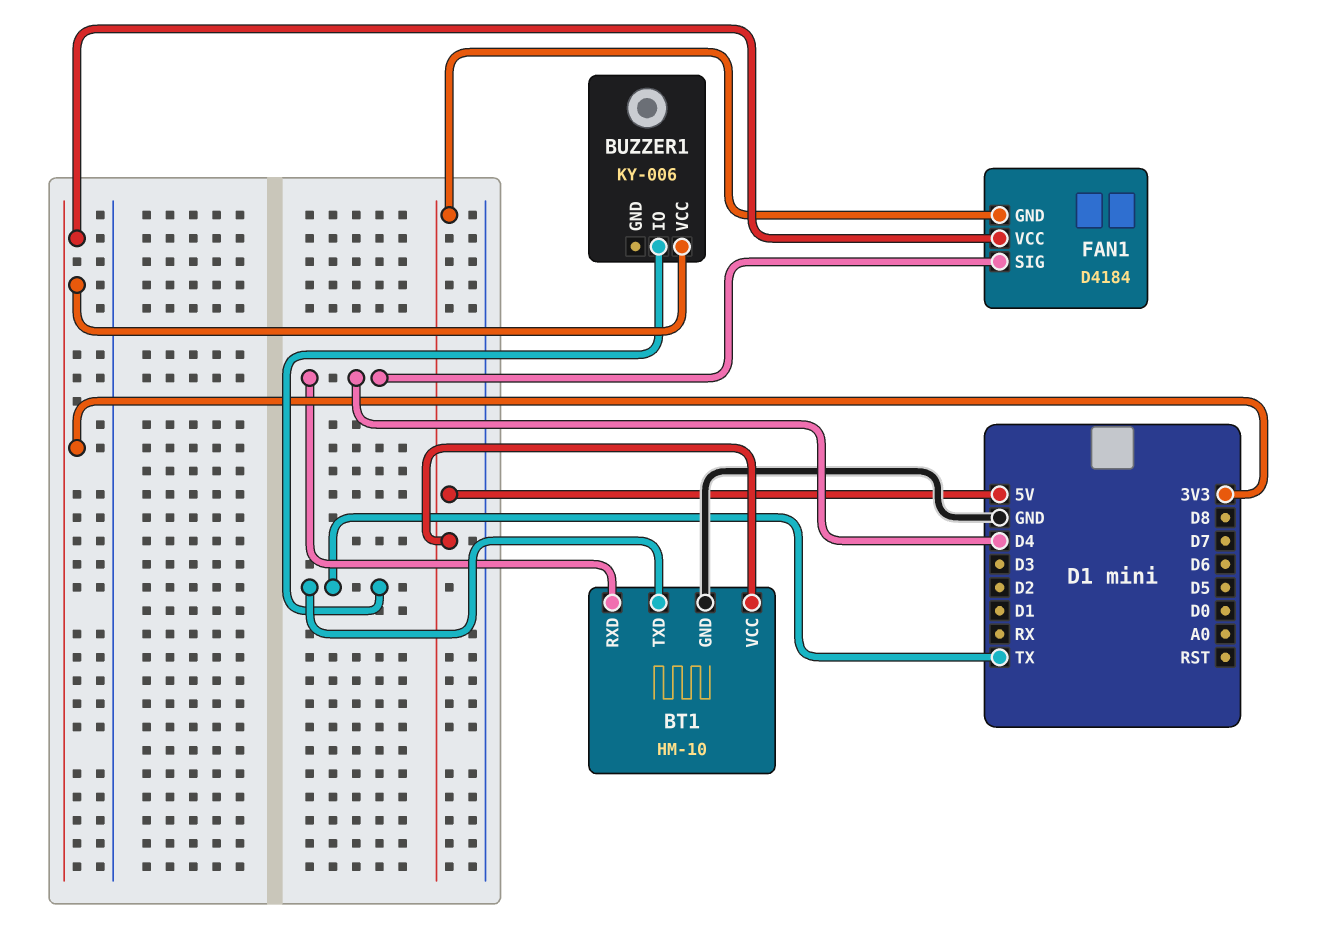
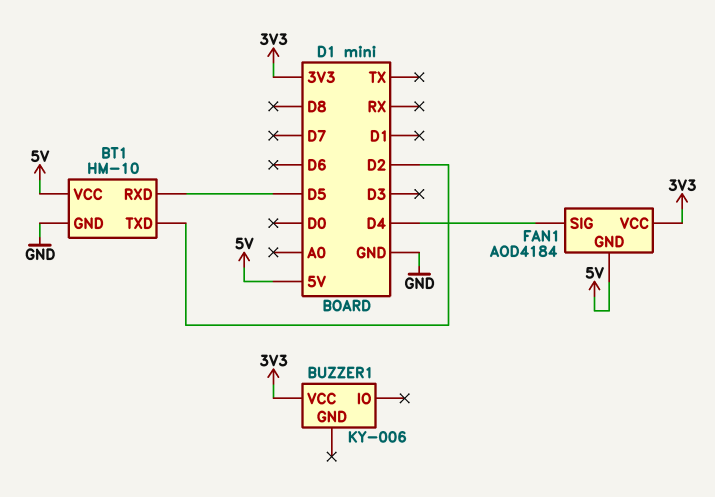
BT1 pin RXD: D4 -> D5
BT1 pin TXD: TX -> D2
BUZZER1 pin IO: TX -> none
FAN1: D4184 -> AOD4184

